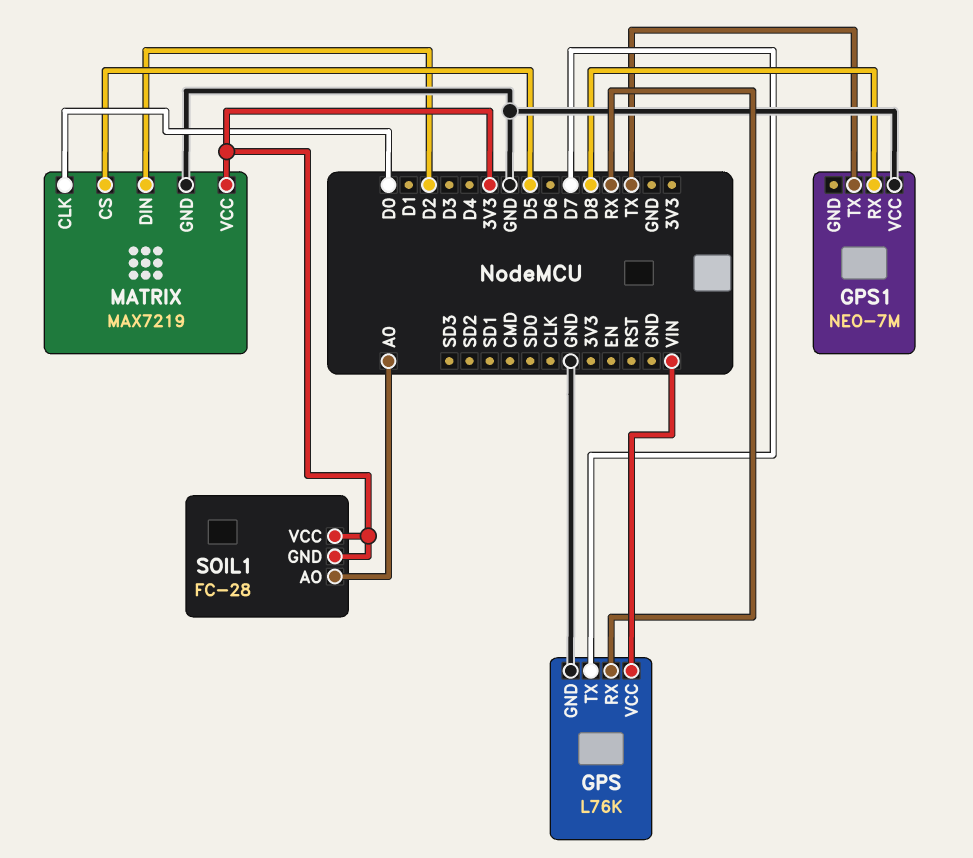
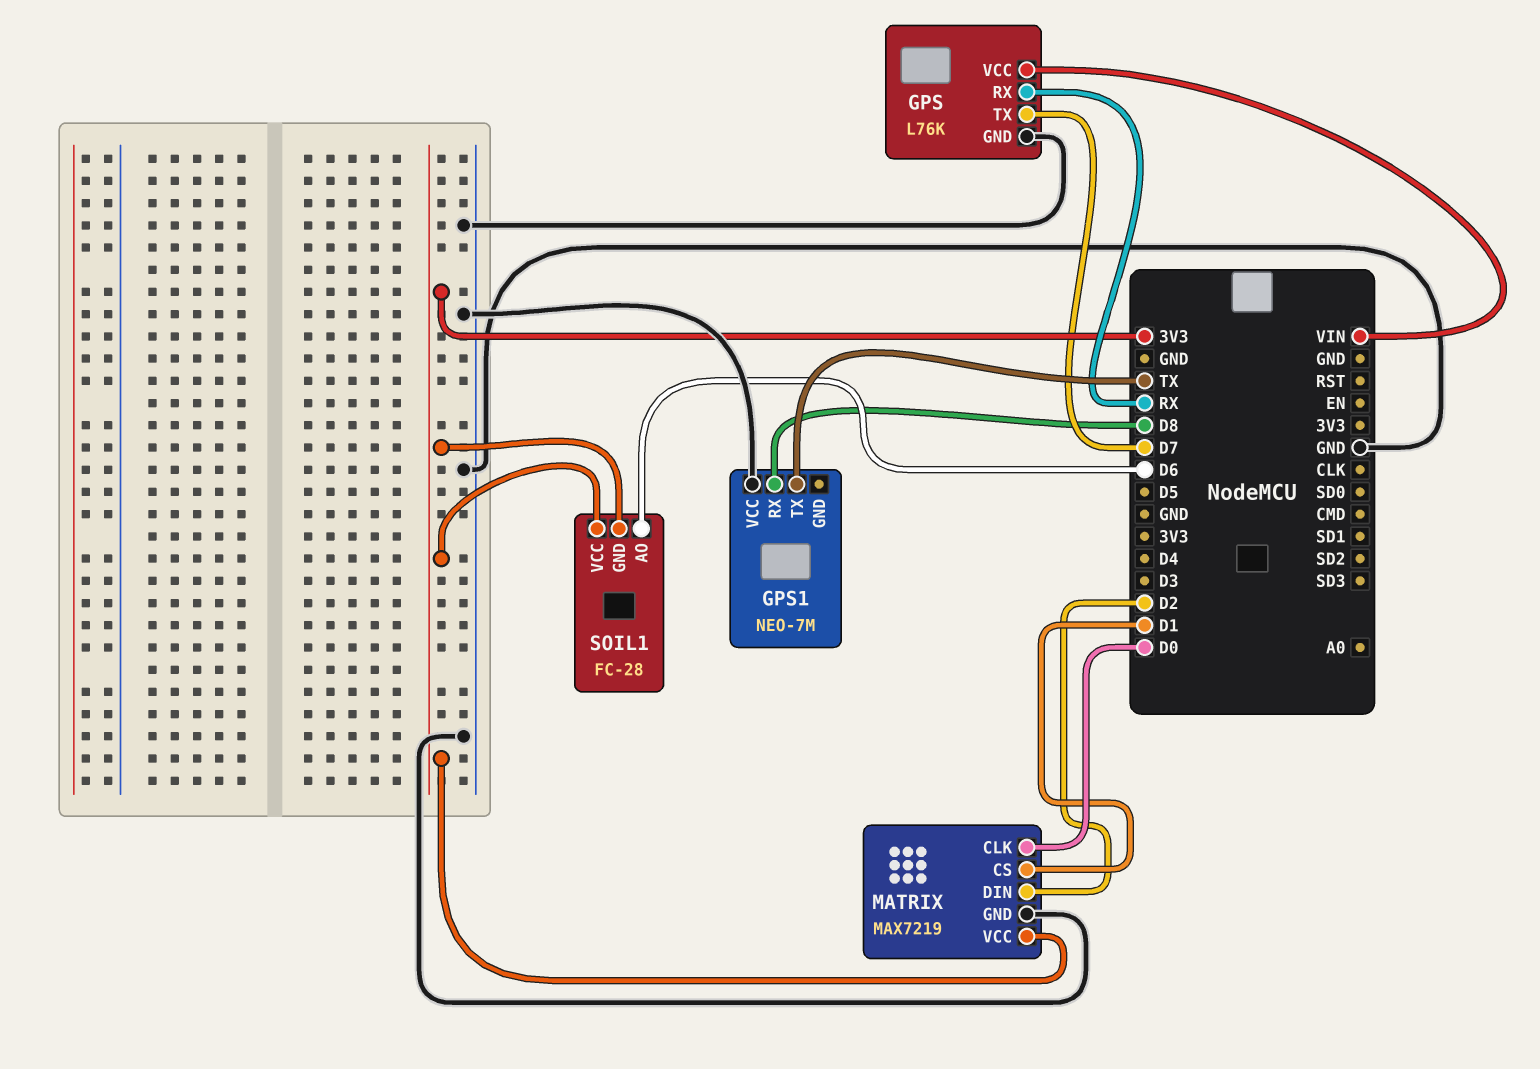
MATRIX pin CS: D5 -> D1
SOIL1 pin AO: A0 -> D6

